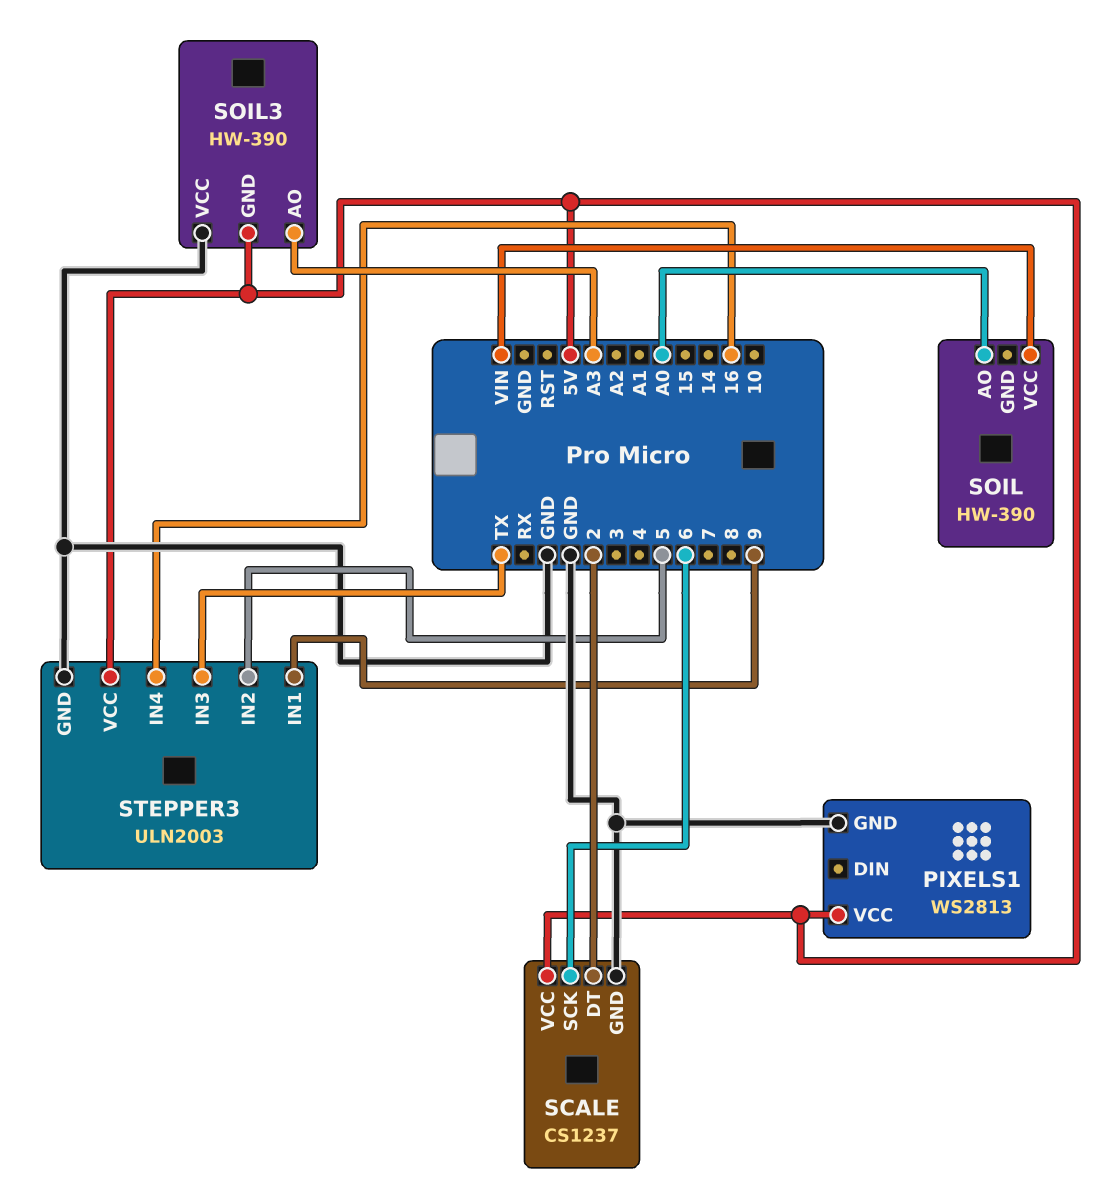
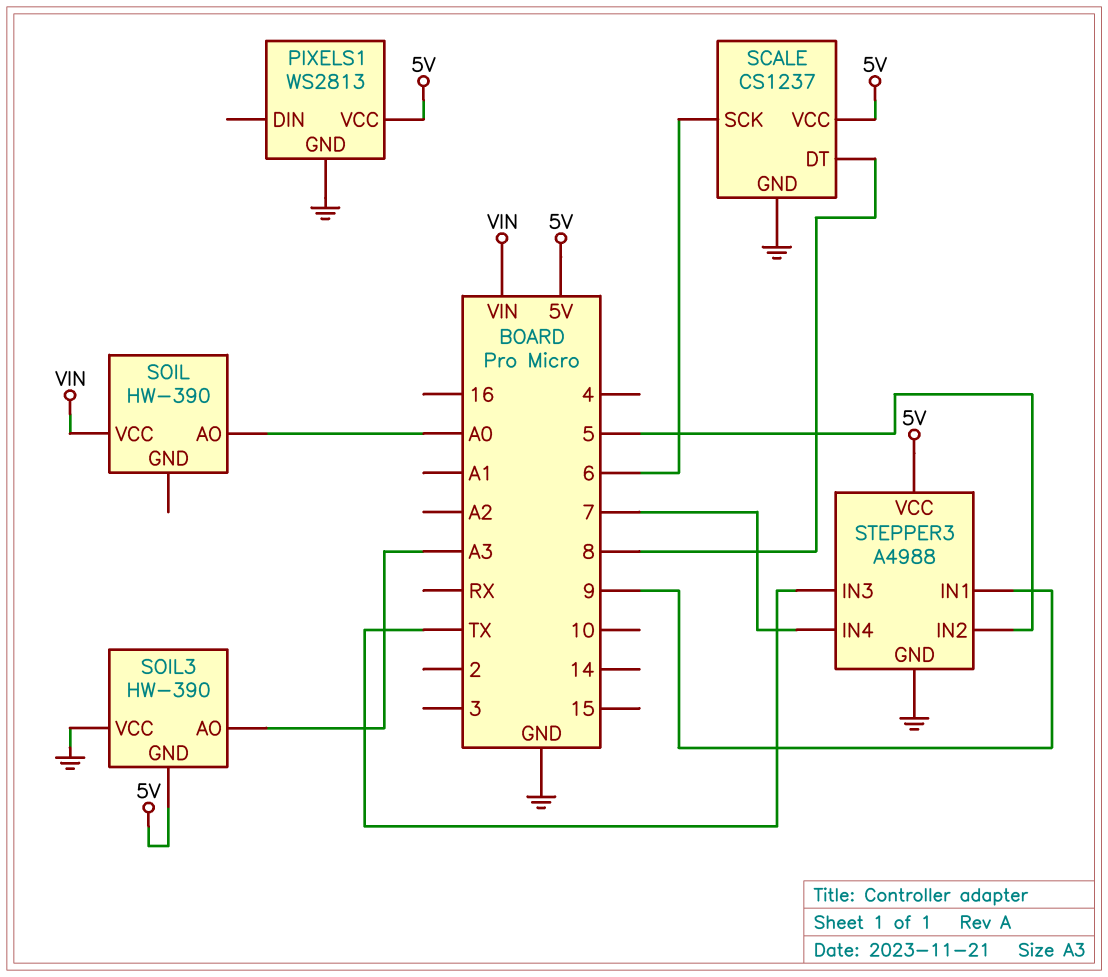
SCALE pin DT: 2 -> 8
STEPPER3: ULN2003 -> A4988
STEPPER3 pin IN4: 16 -> 7

